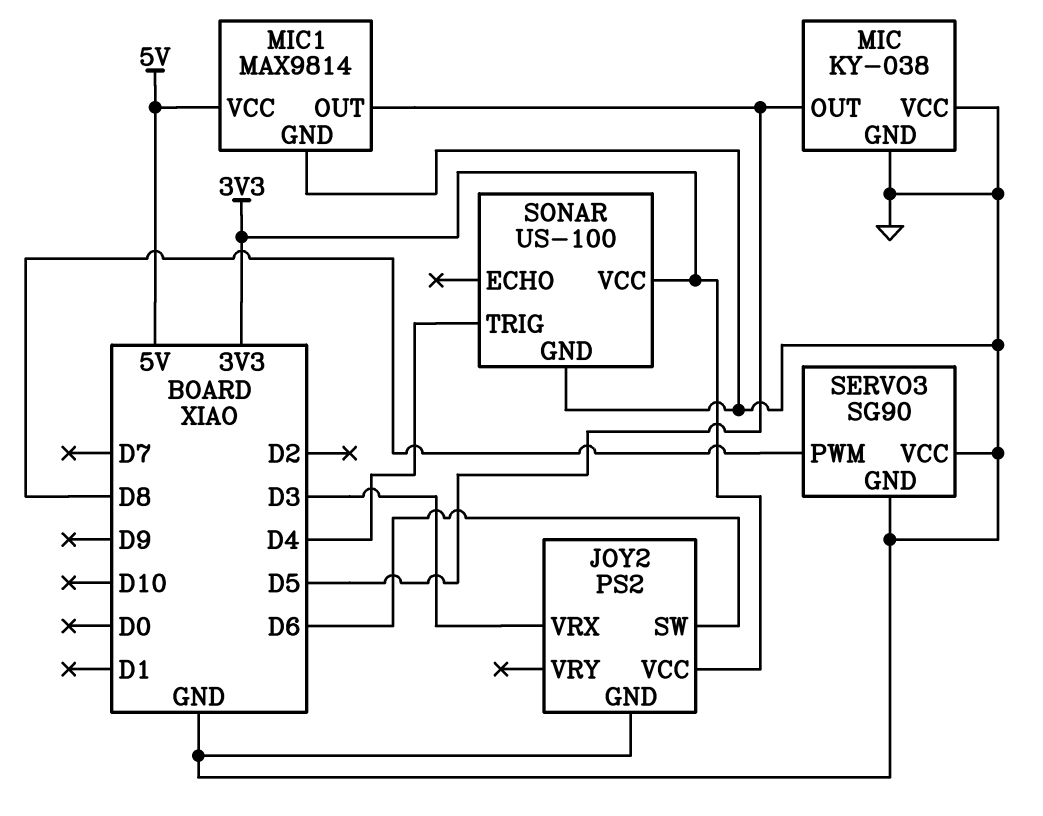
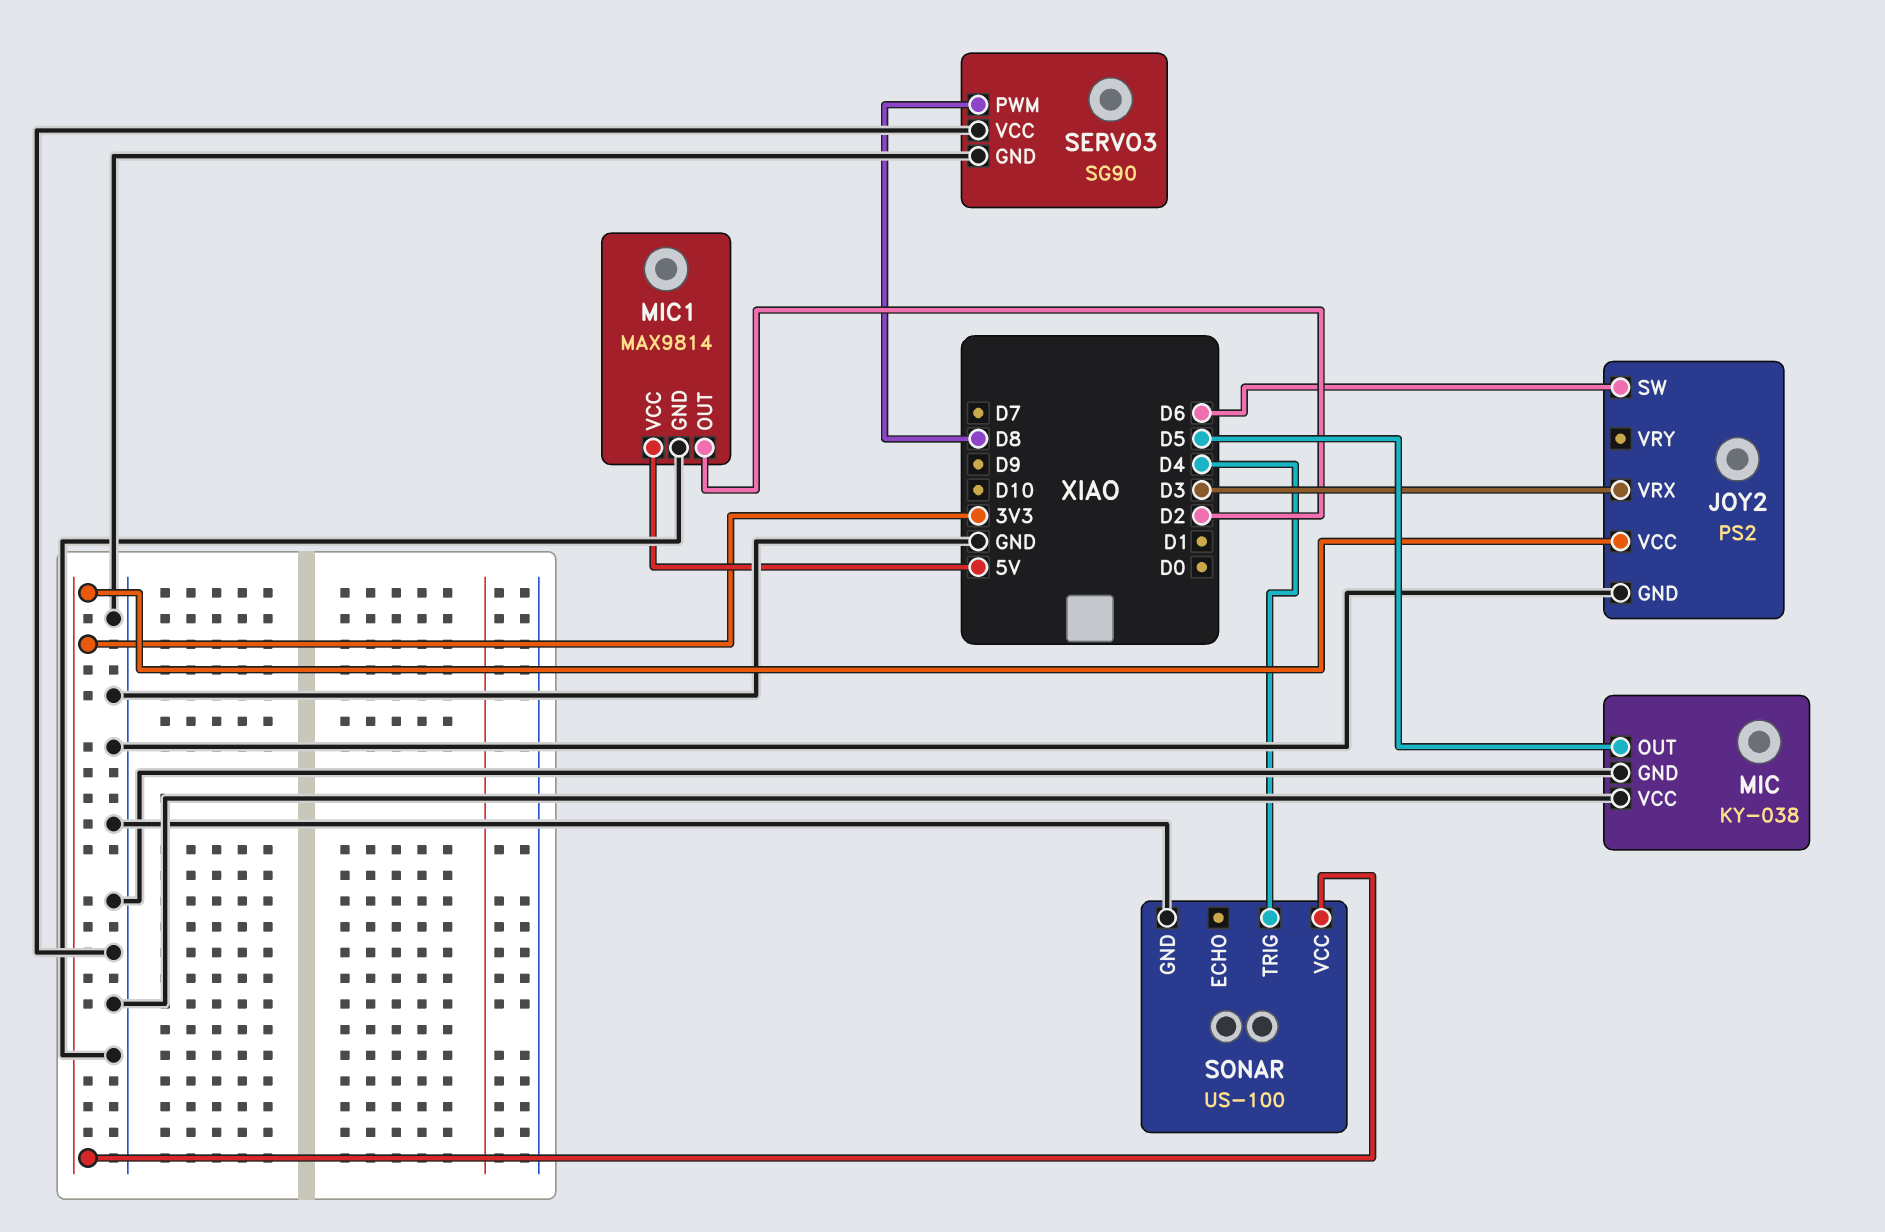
MIC1 pin OUT: D5 -> D2

